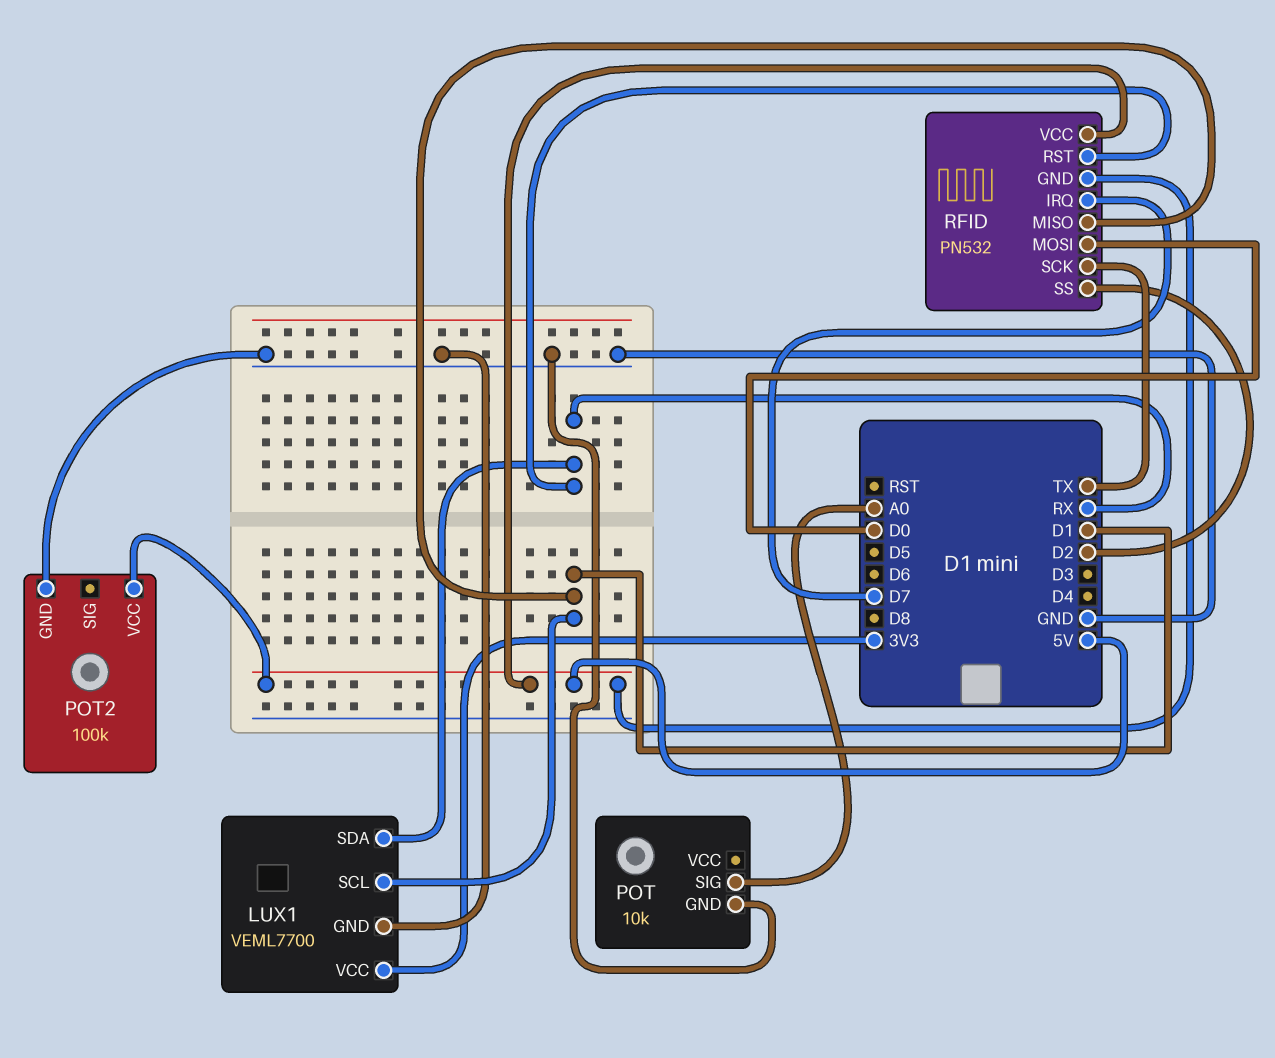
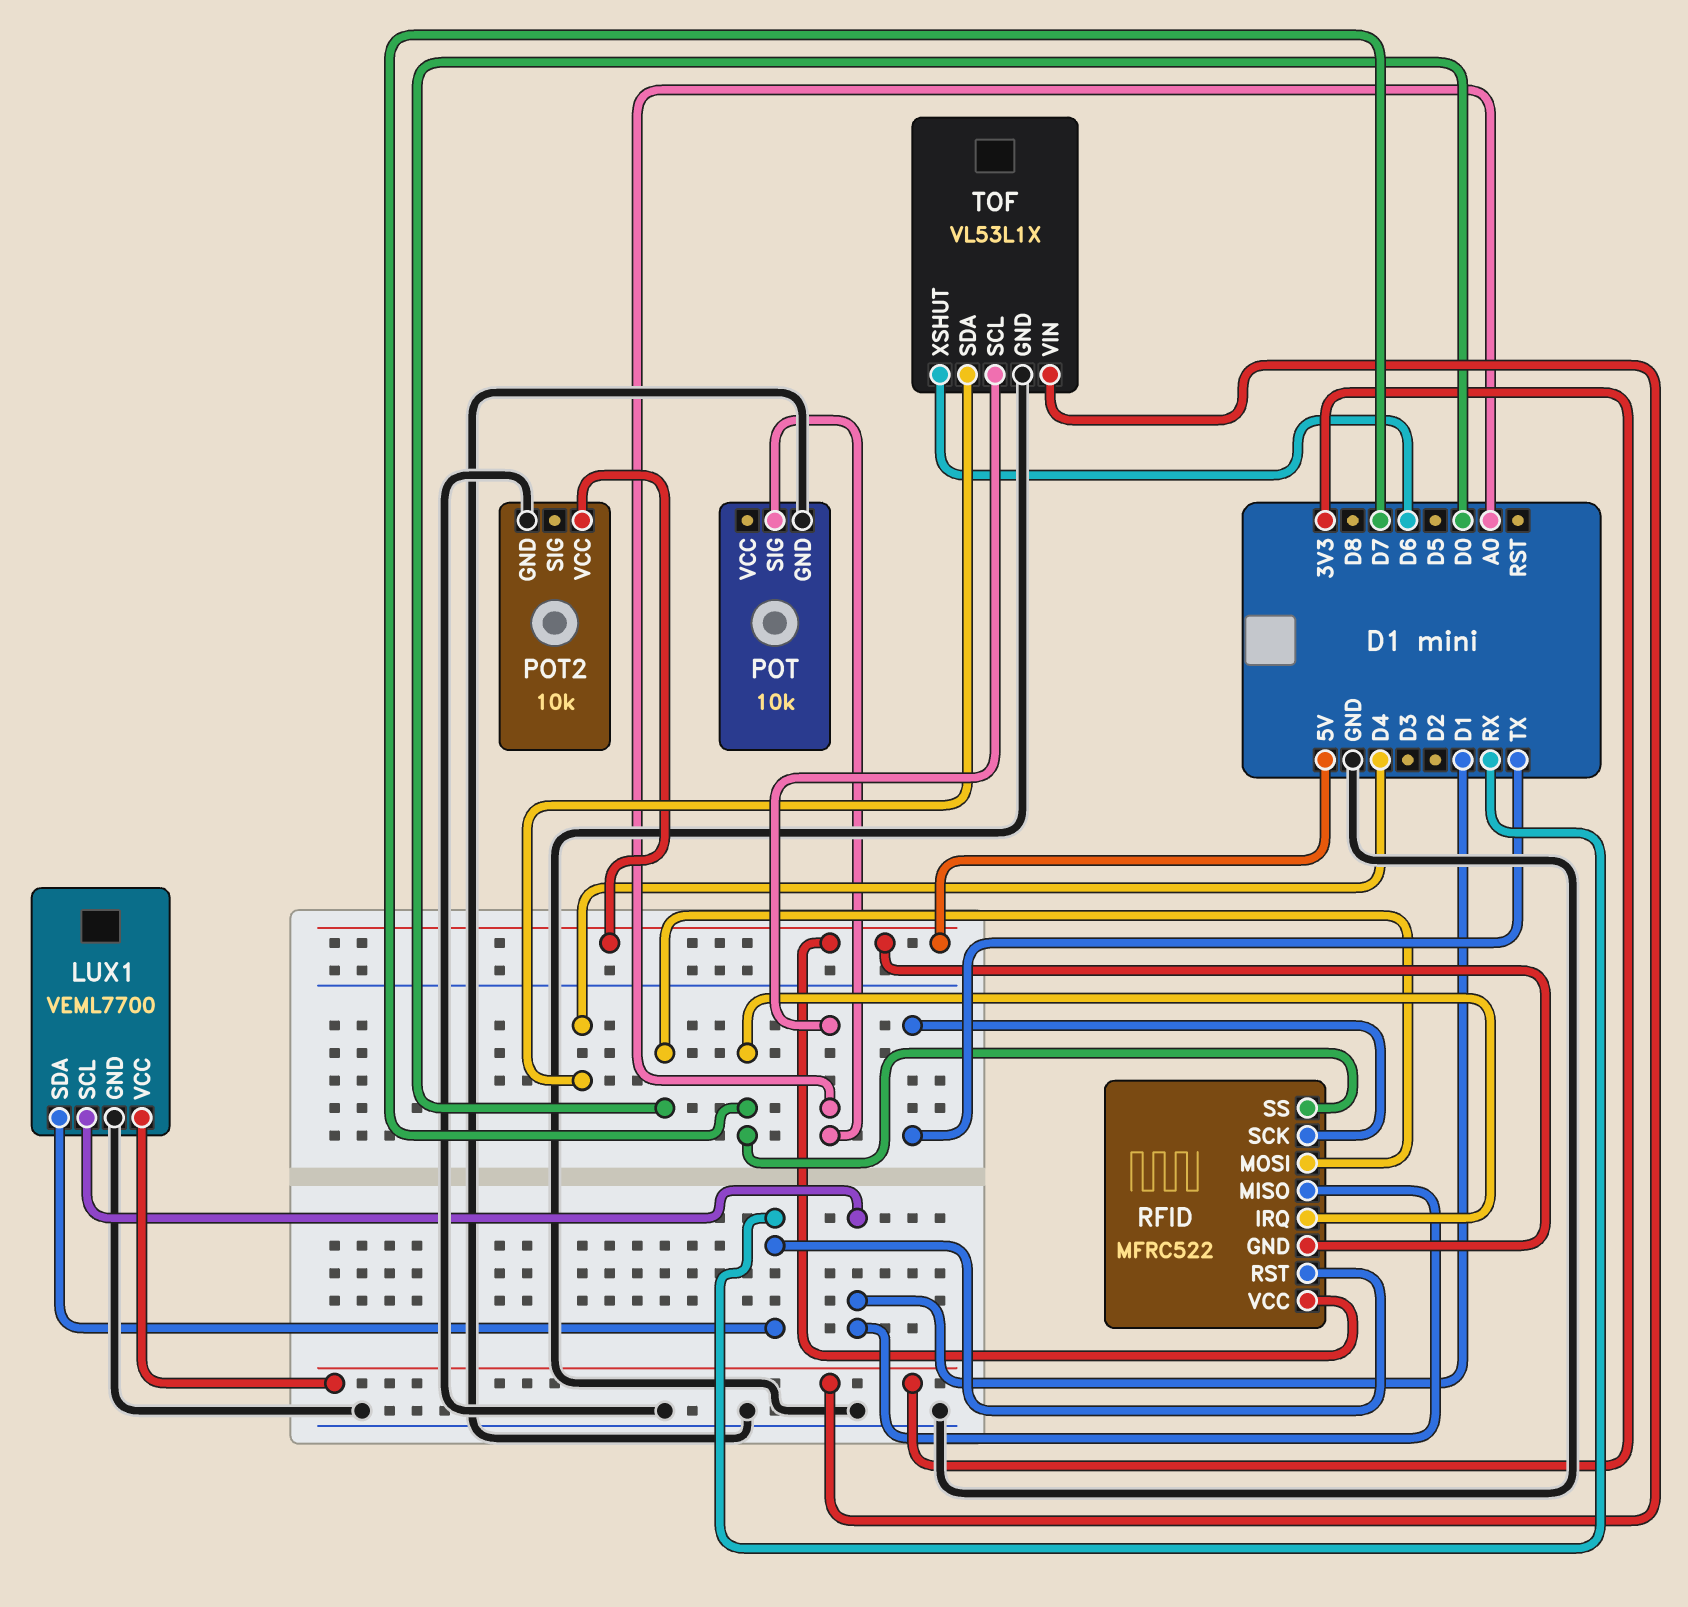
POT2: 100k -> 10k
RFID: PN532 -> MFRC522
RFID pin SS: D2 -> D7
TOF: none -> VL53L1X
TOF pin GND: none -> GND
TOF pin SCL: none -> A0
TOF pin SDA: none -> D4
TOF pin VIN: none -> 3V3
TOF pin XSHUT: none -> D6

